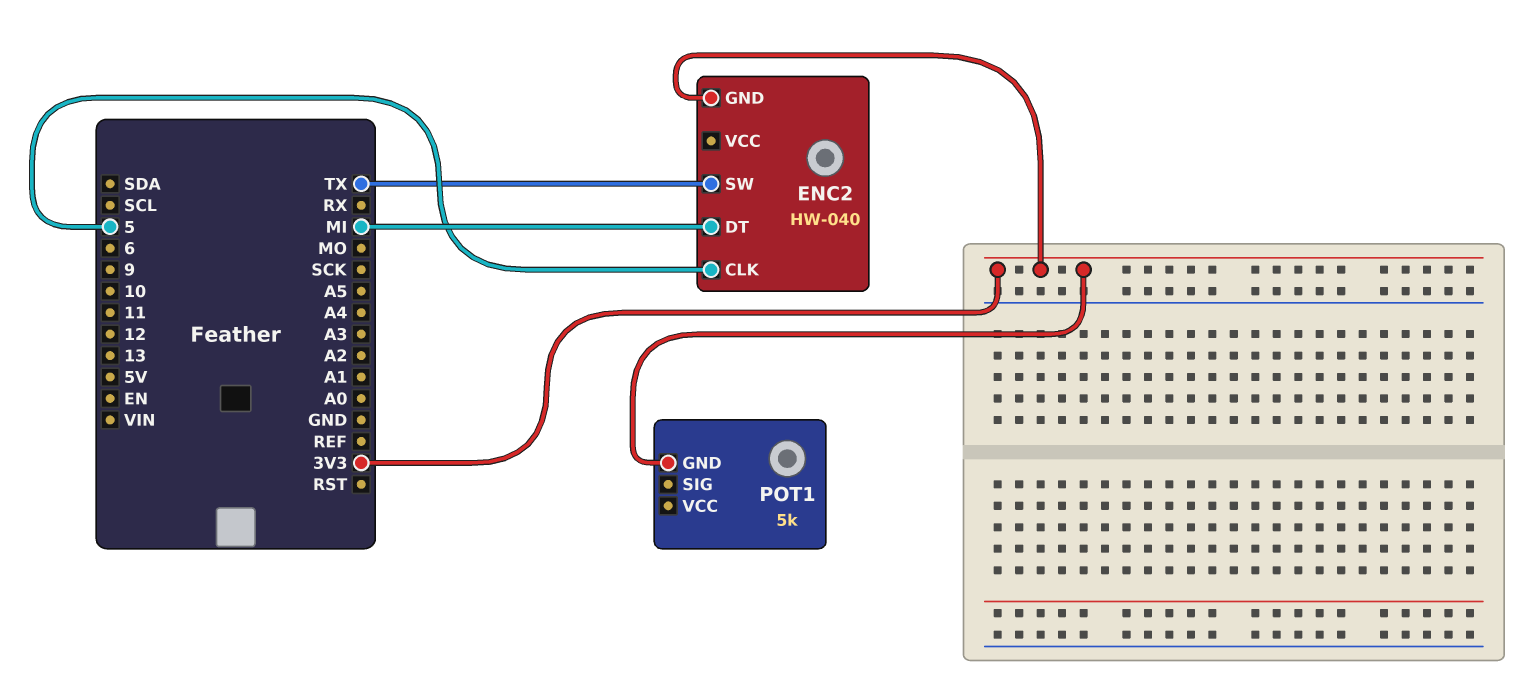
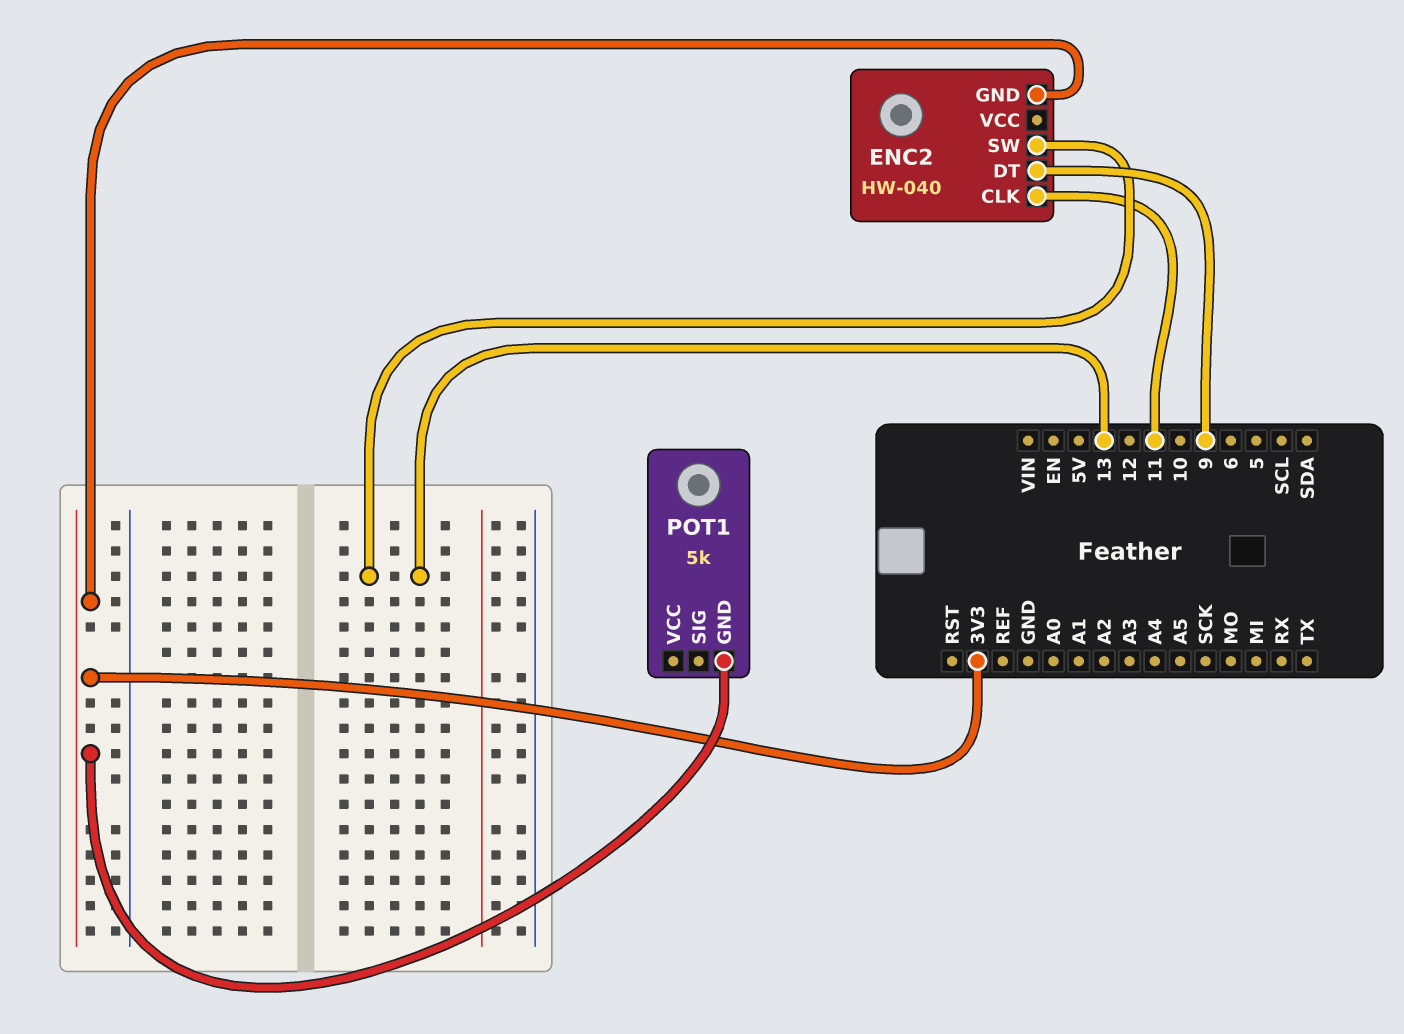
ENC2 pin CLK: 5 -> 11
ENC2 pin DT: MI -> 9
ENC2 pin SW: TX -> 13

